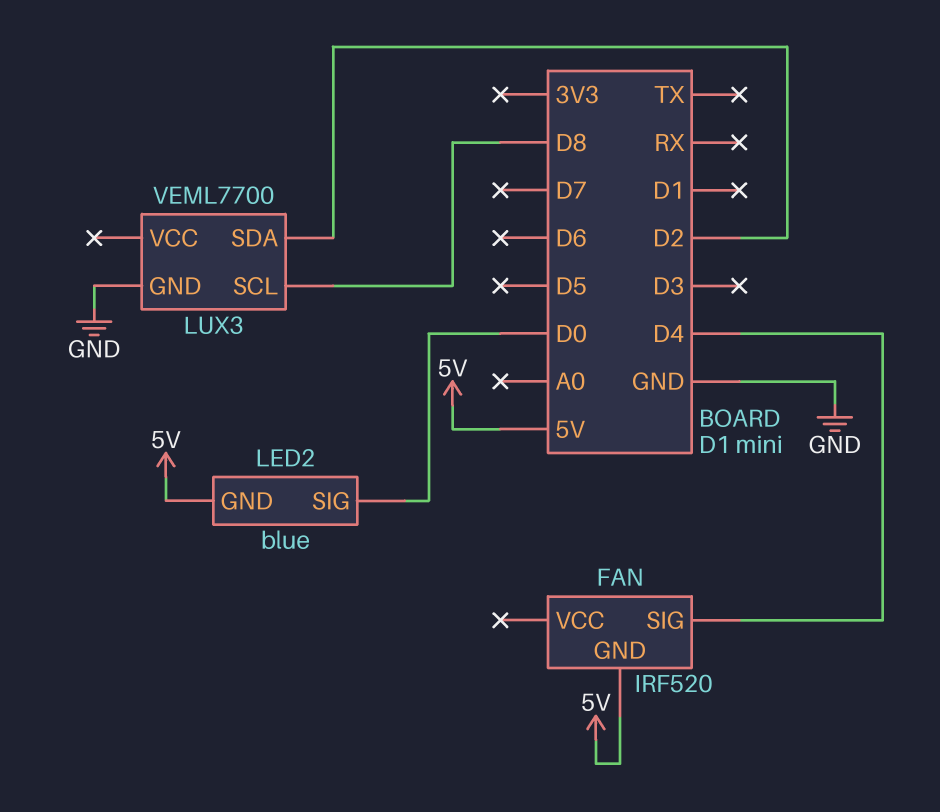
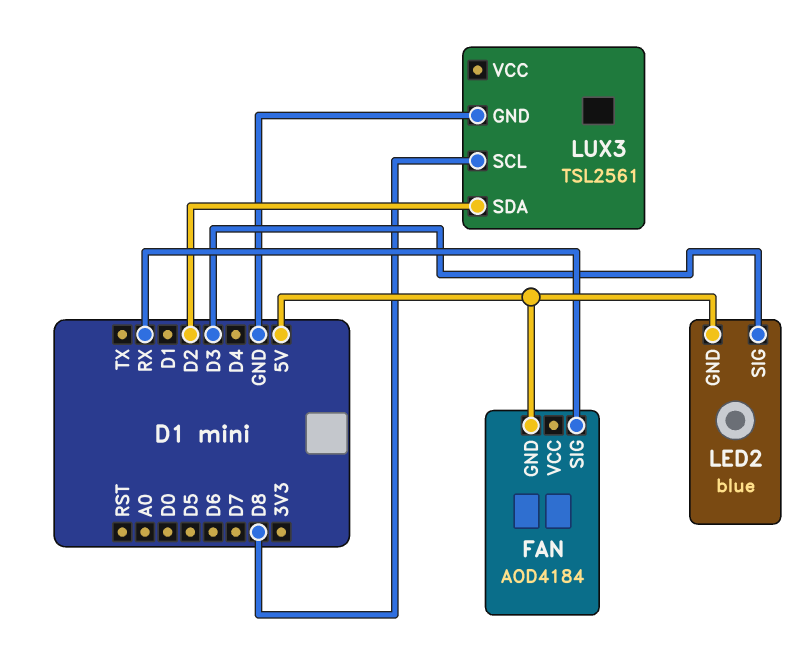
FAN: IRF520 -> AOD4184
FAN pin SIG: D4 -> RX
LED2 pin SIG: D0 -> D3
LUX3: VEML7700 -> TSL2561

